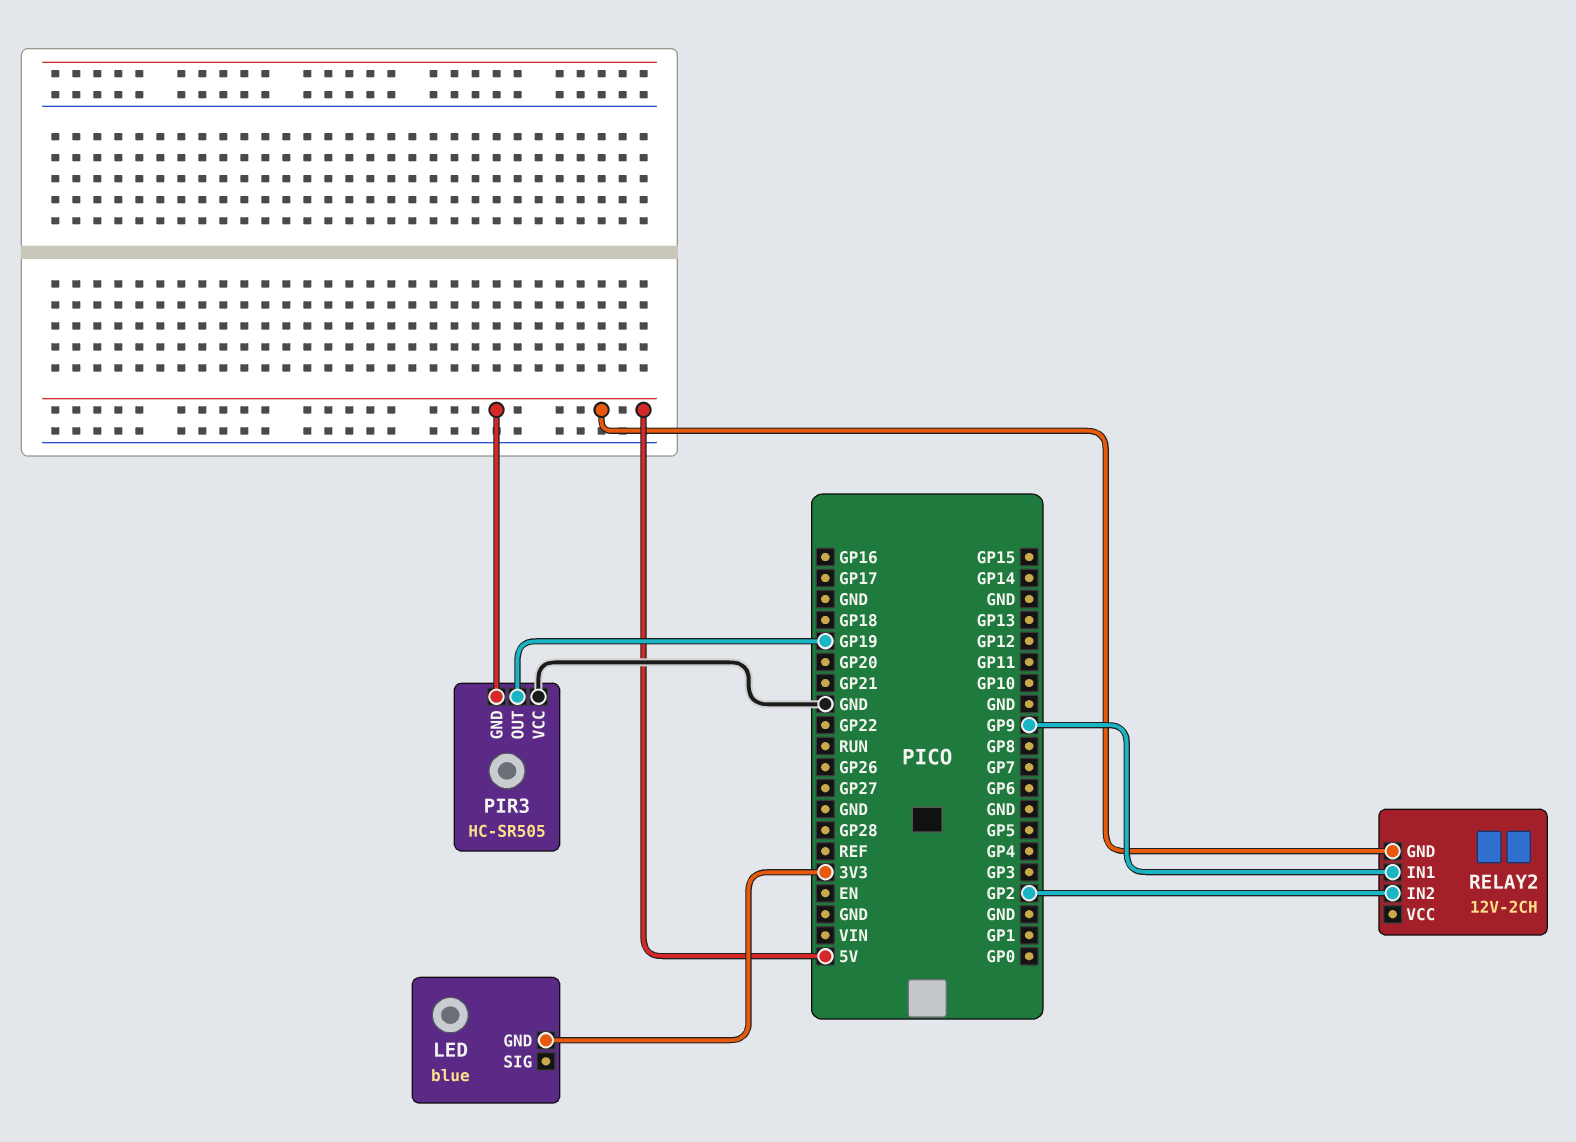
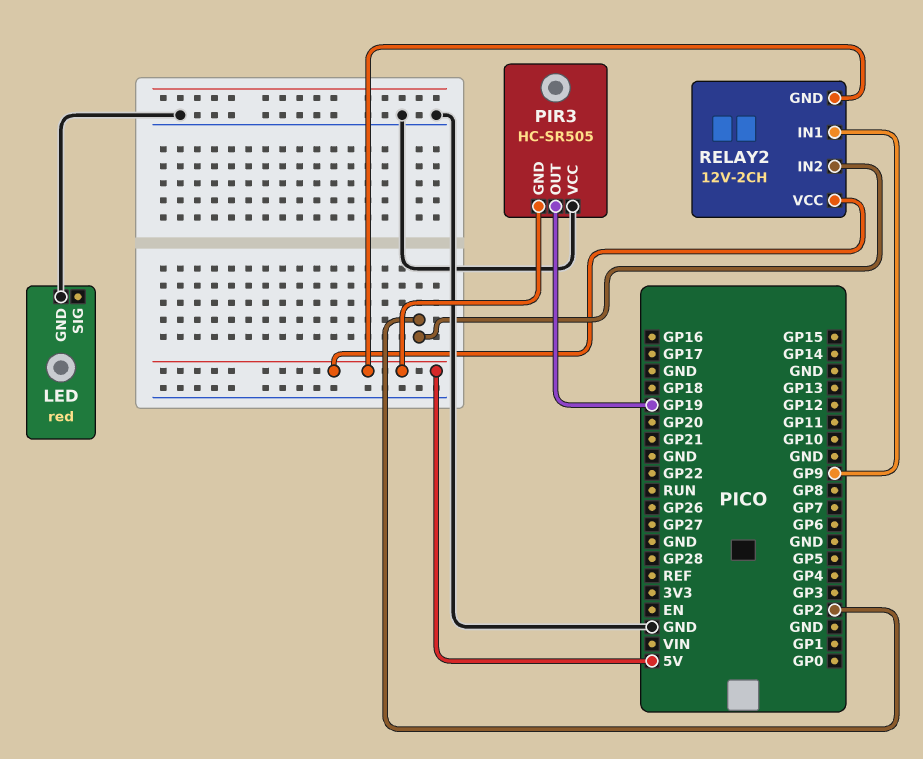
LED: blue -> red
LED pin GND: 3V3 -> GND
RELAY2 pin VCC: none -> 5V

